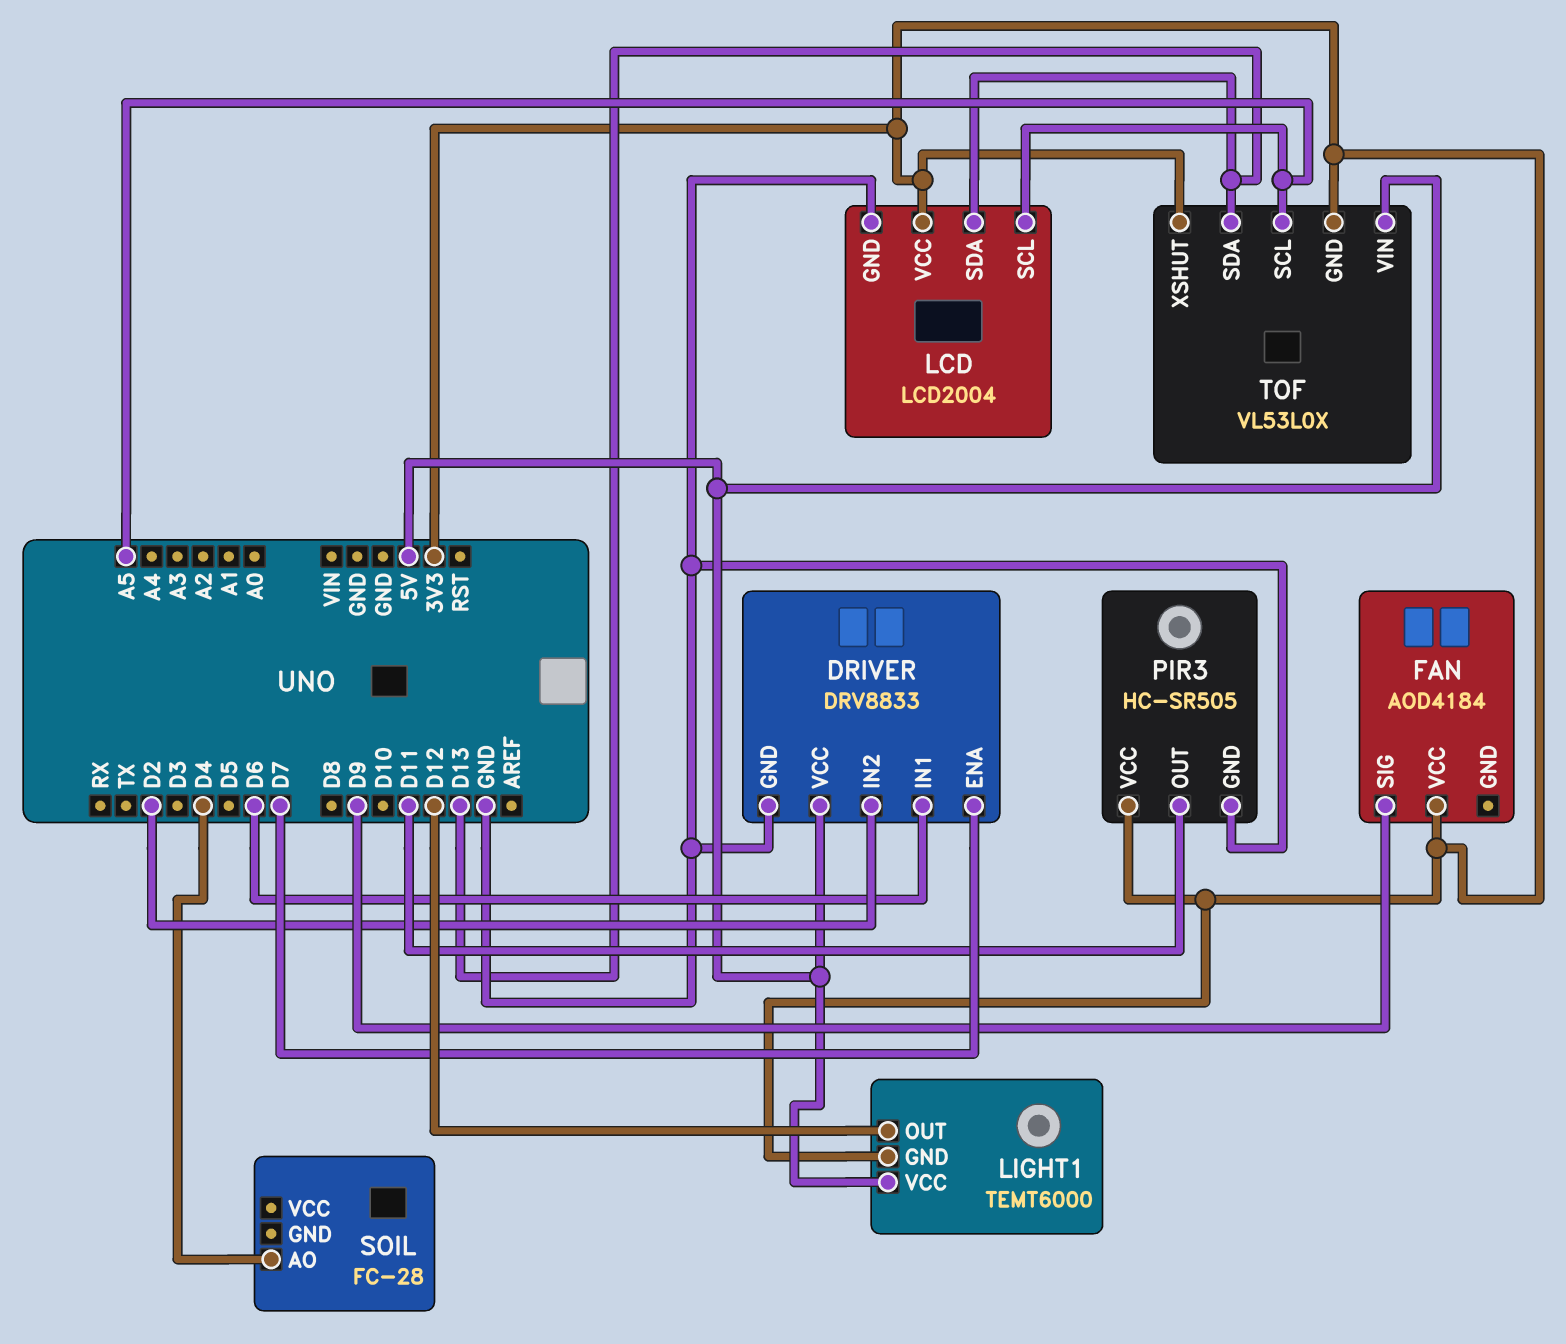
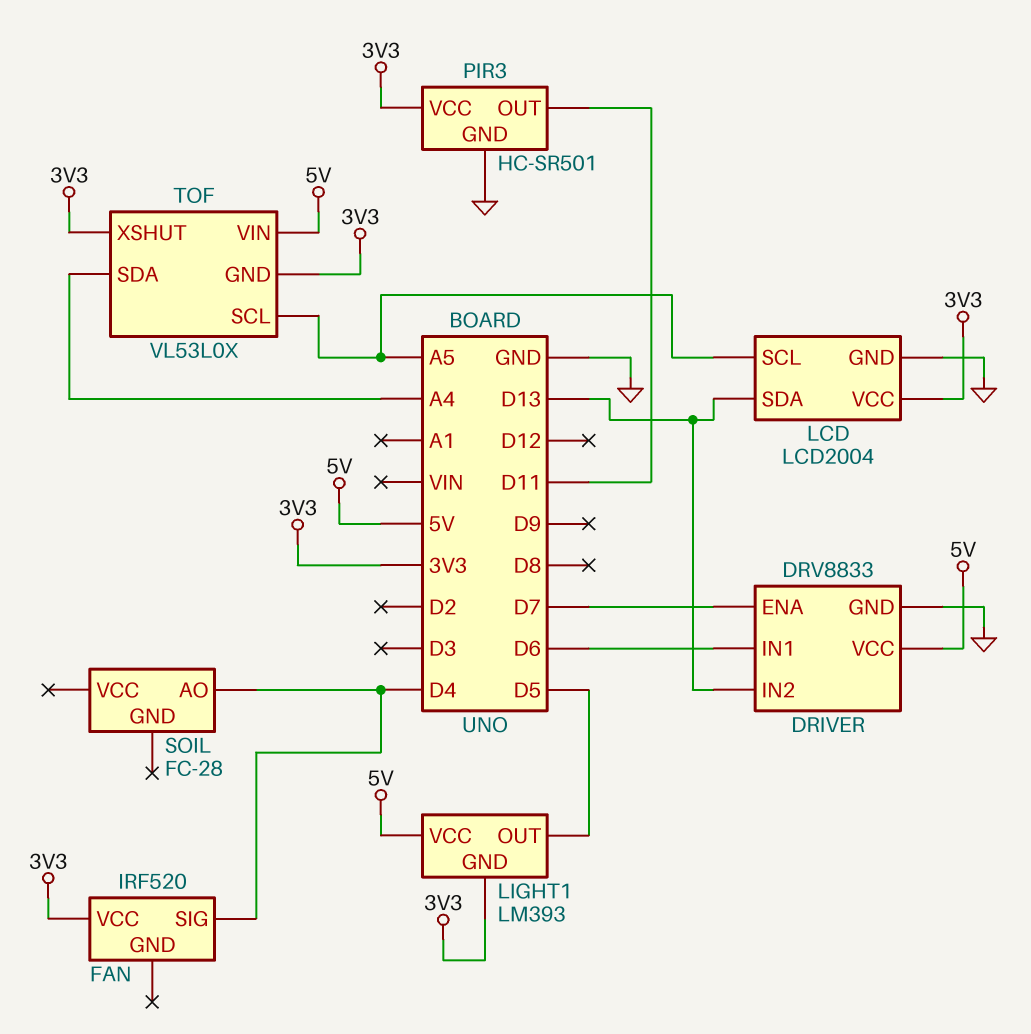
DRIVER pin IN2: D2 -> D13
FAN: AOD4184 -> IRF520
FAN pin SIG: D9 -> D4
LIGHT1: TEMT6000 -> LM393
LIGHT1 pin OUT: D12 -> D5
PIR3: HC-SR505 -> HC-SR501
TOF pin SDA: D13 -> A4

